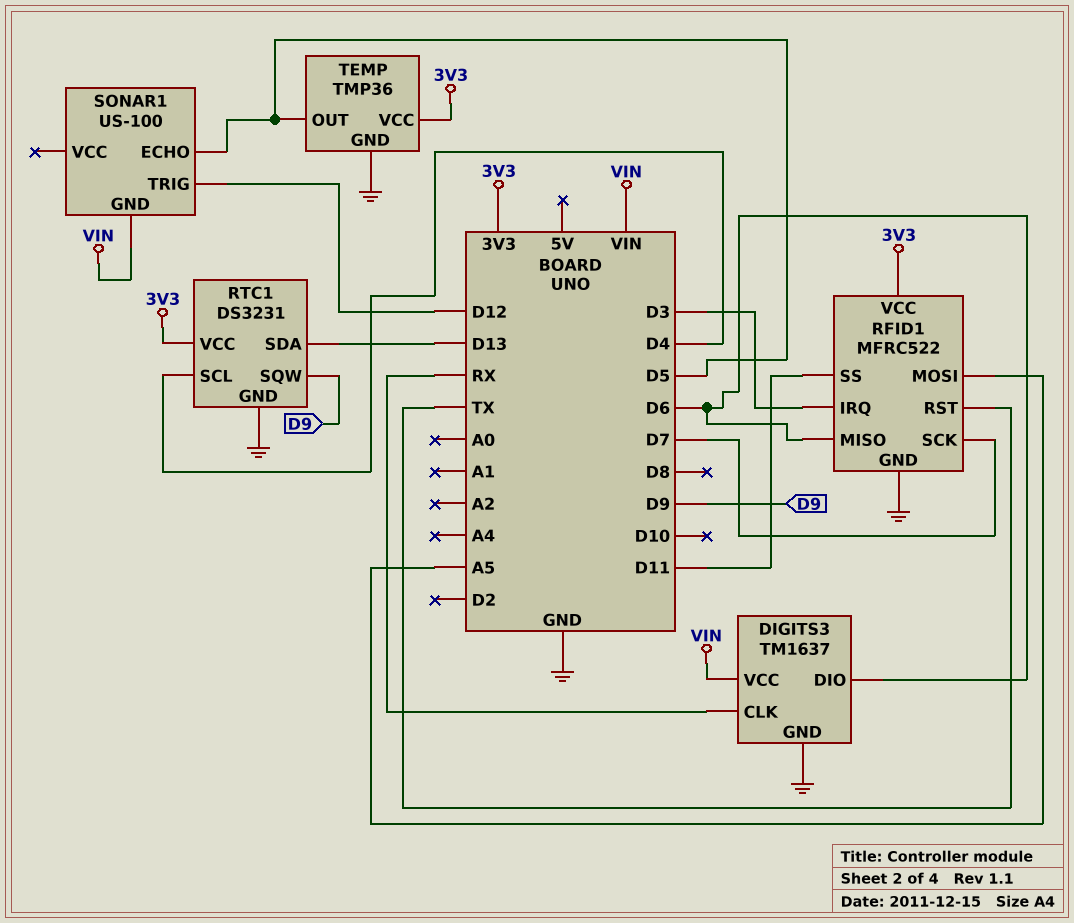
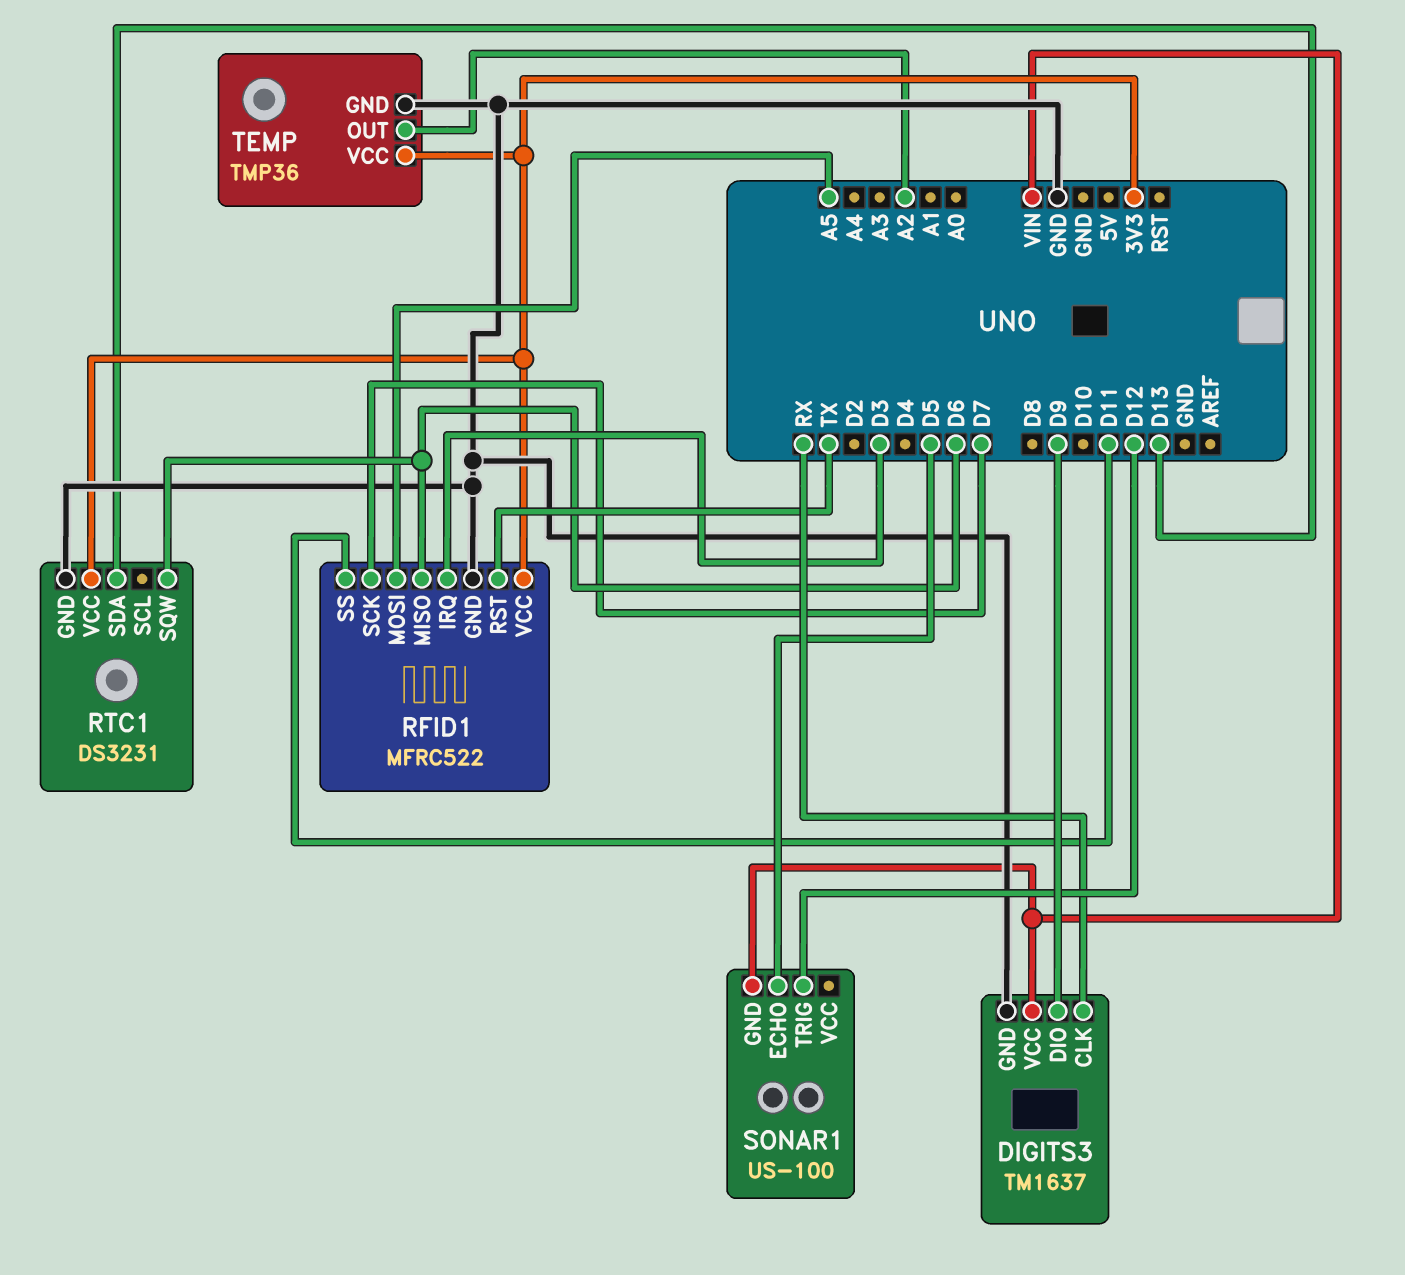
DIGITS3 pin DIO: D6 -> D9
RTC1 pin SCL: D4 -> none
RTC1 pin SQW: D9 -> D6
TEMP pin OUT: D5 -> A2

